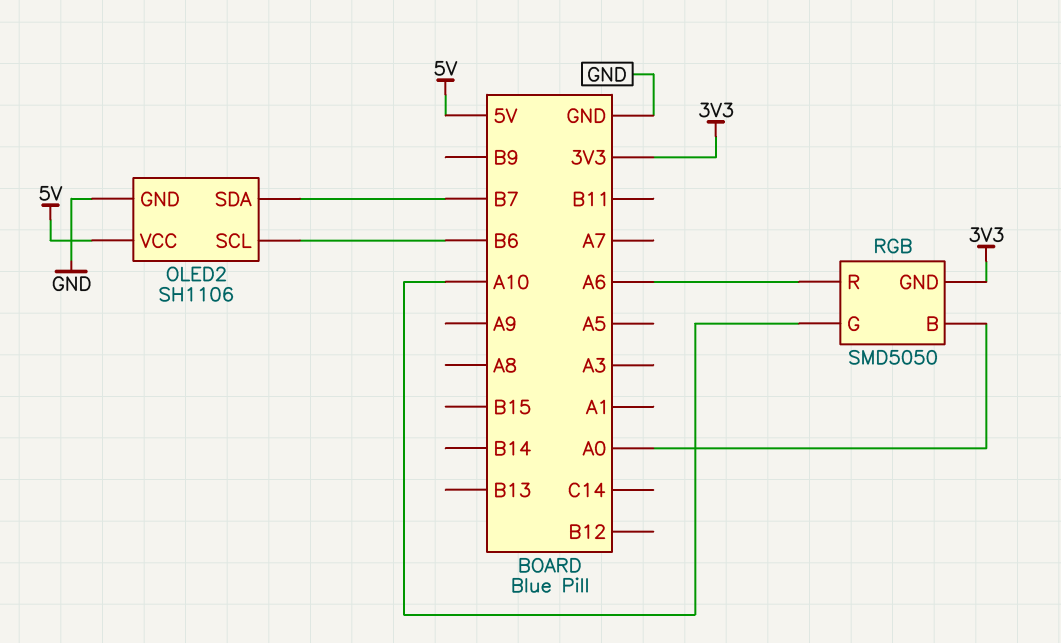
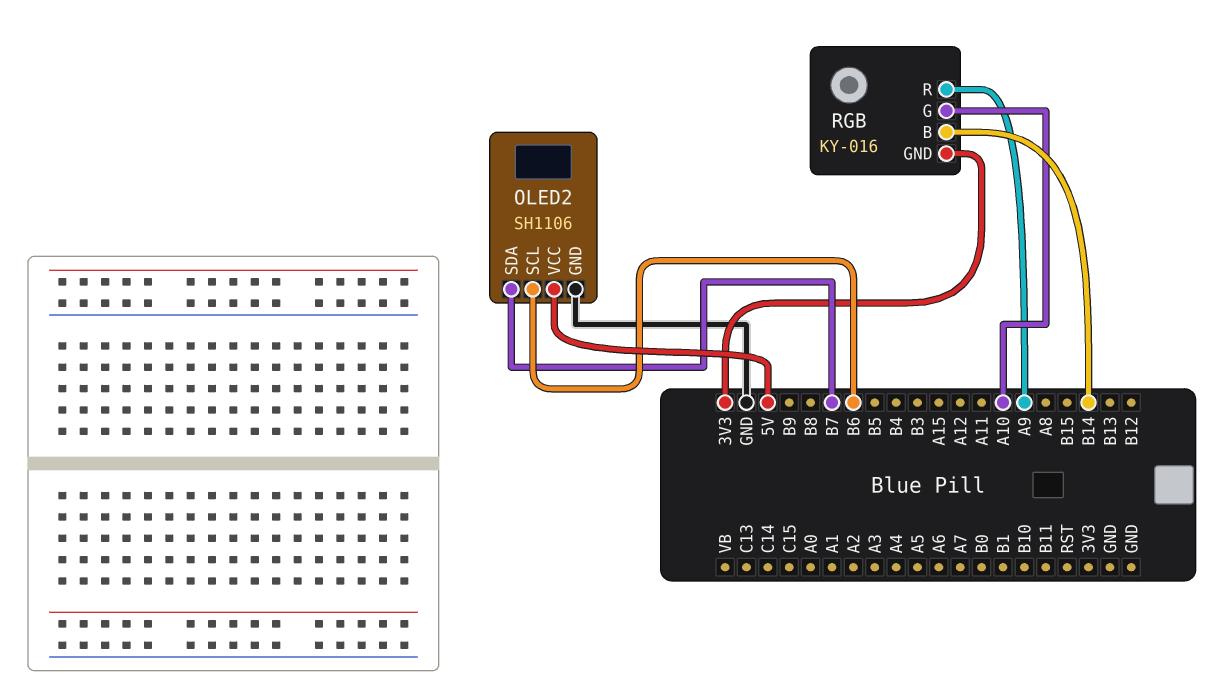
RGB: SMD5050 -> KY-016
RGB pin B: A0 -> B14
RGB pin R: A6 -> A9

